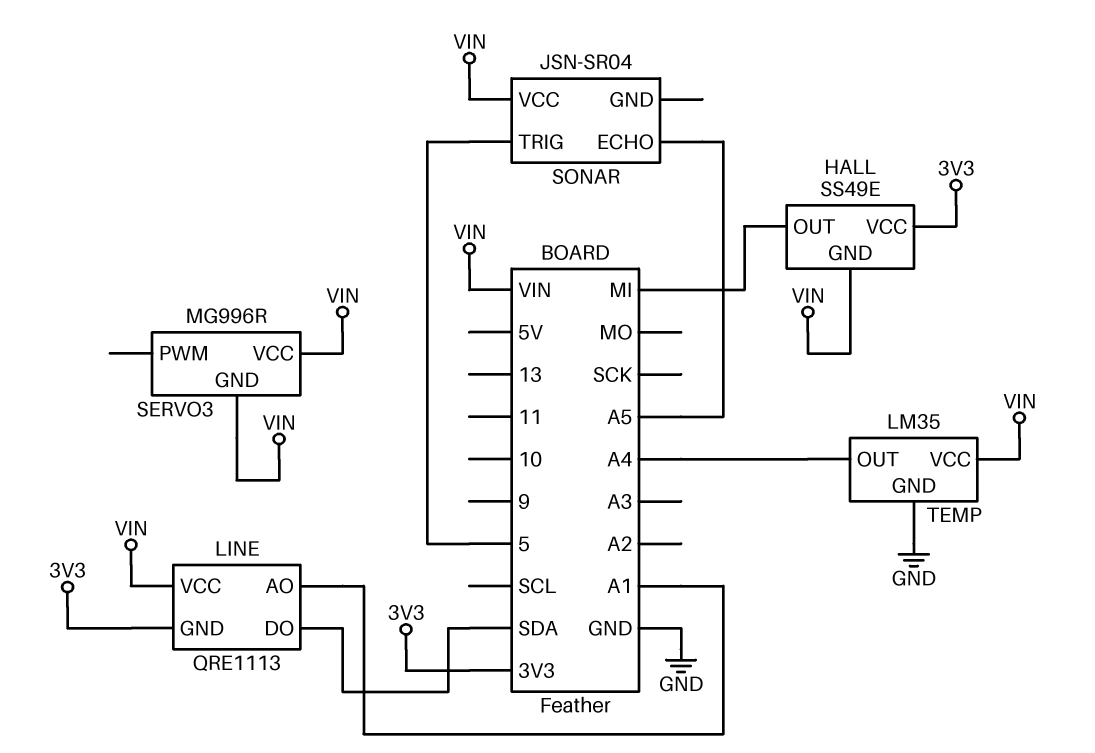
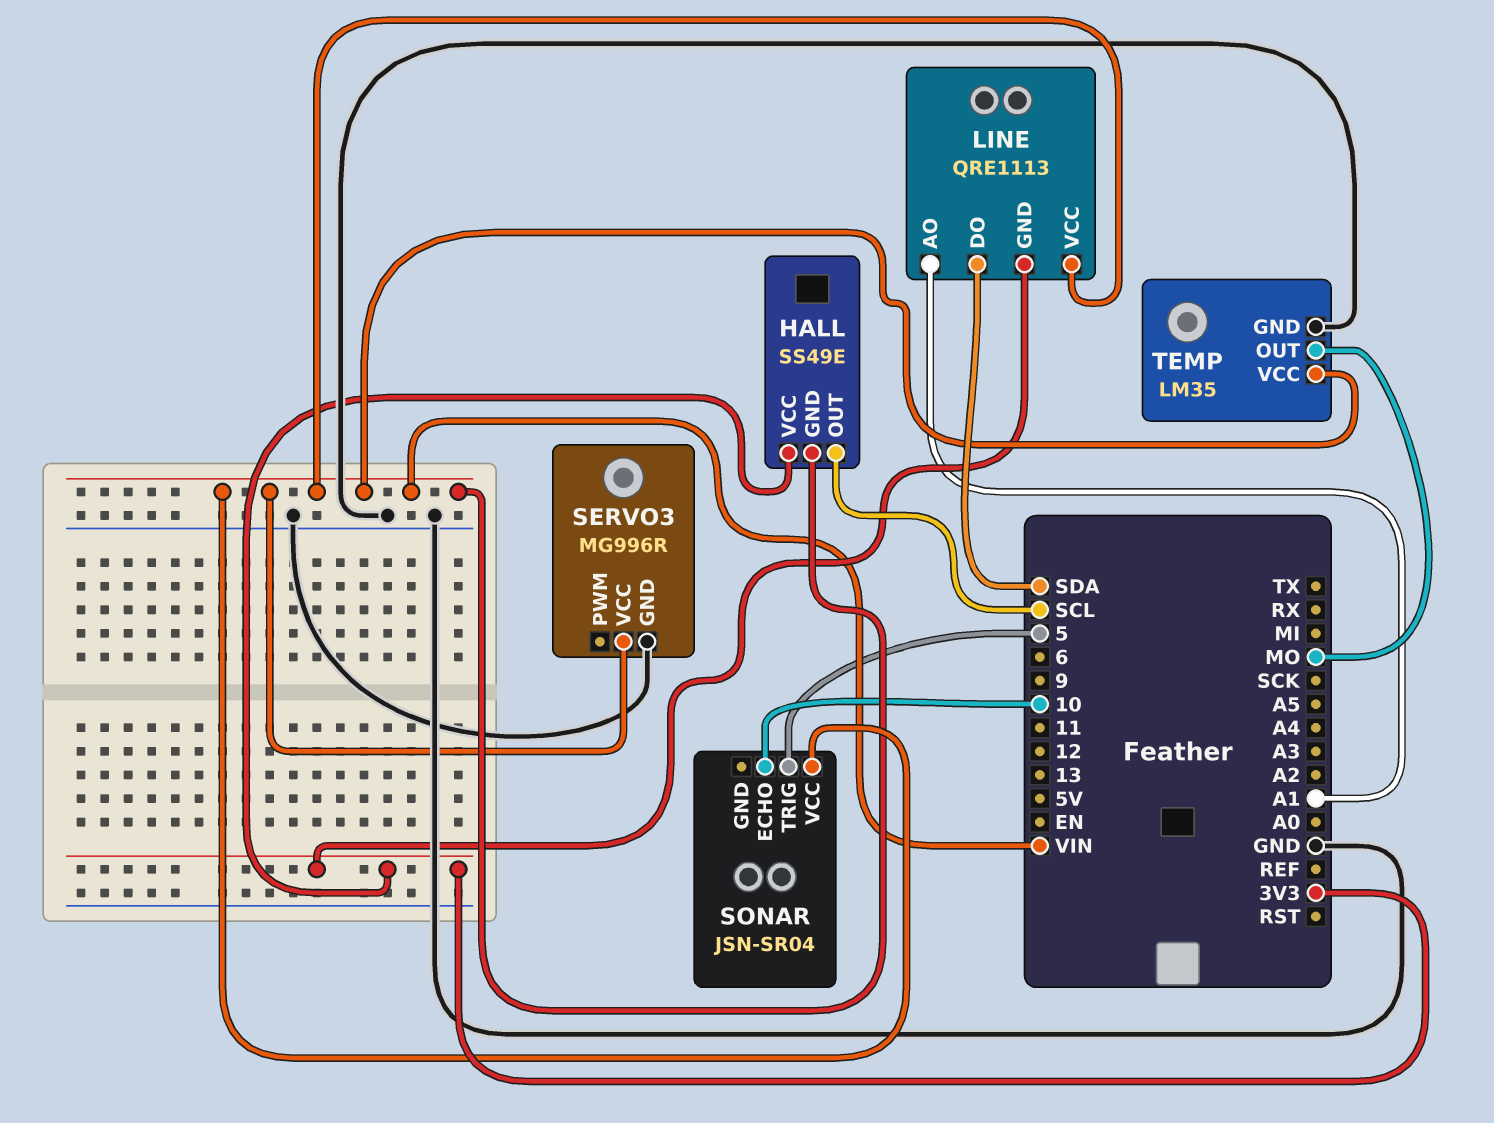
HALL pin OUT: MI -> SCL
SERVO3 pin GND: VIN -> GND
SONAR pin ECHO: A5 -> 10
TEMP pin OUT: A4 -> MO

